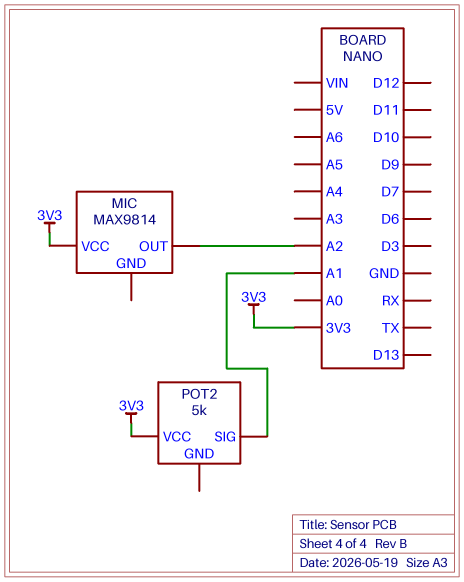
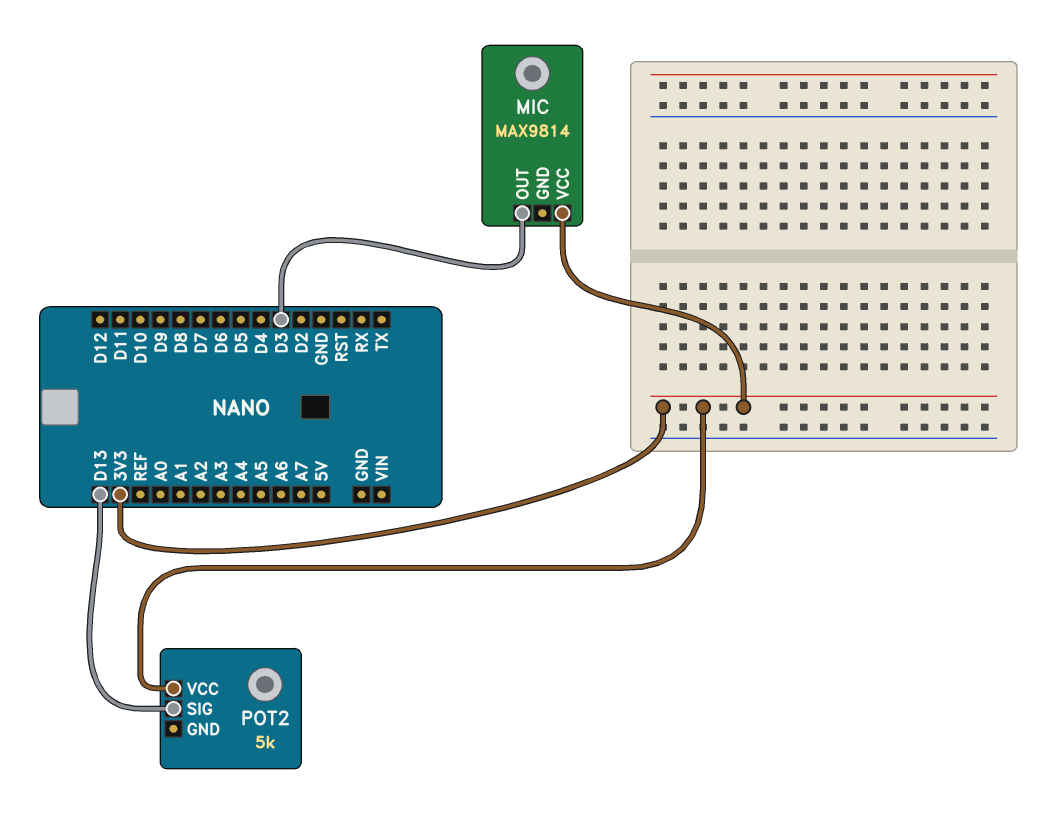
MIC pin OUT: A2 -> D3
POT2 pin SIG: A1 -> D13

